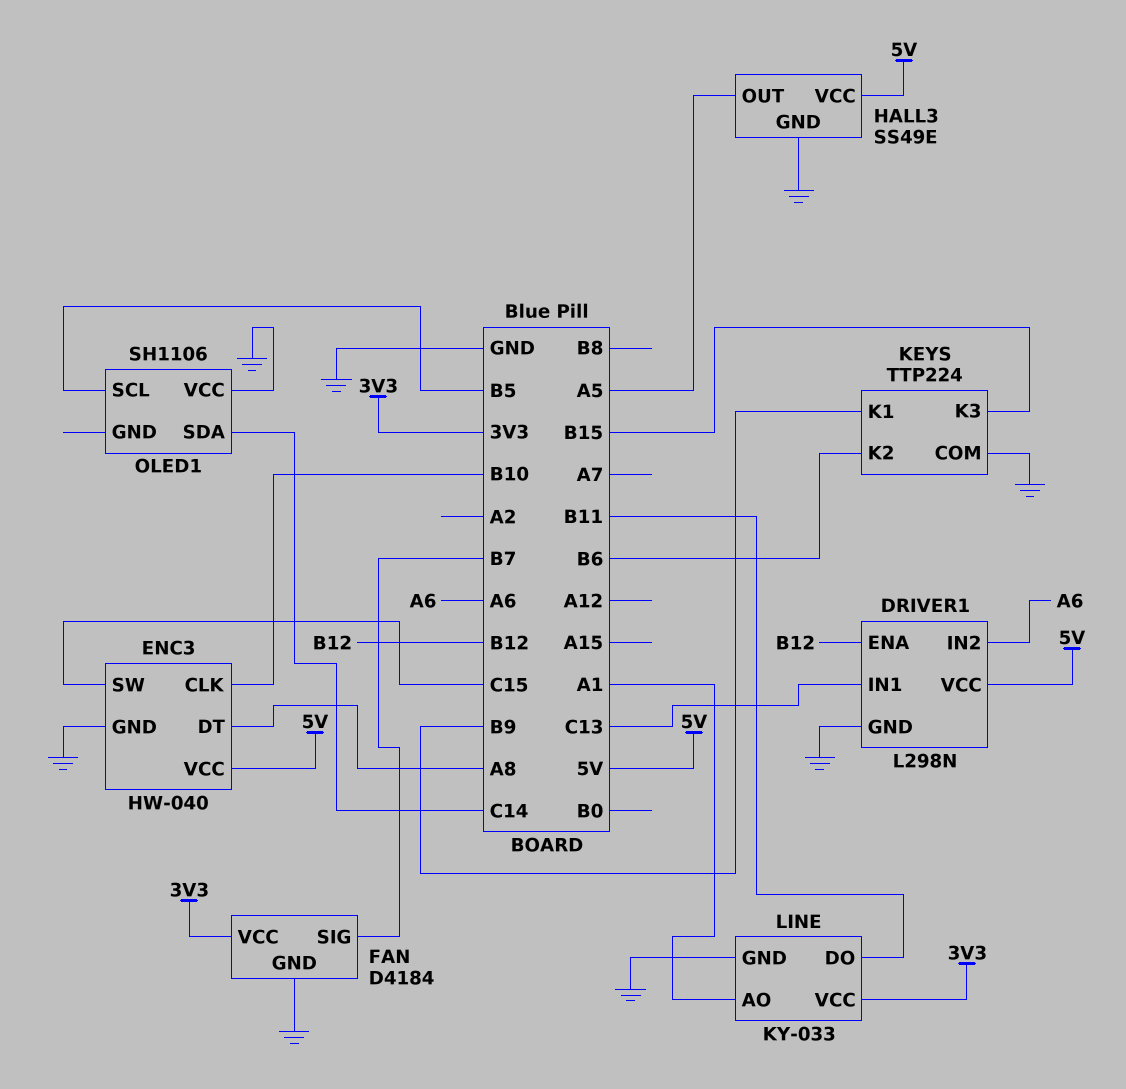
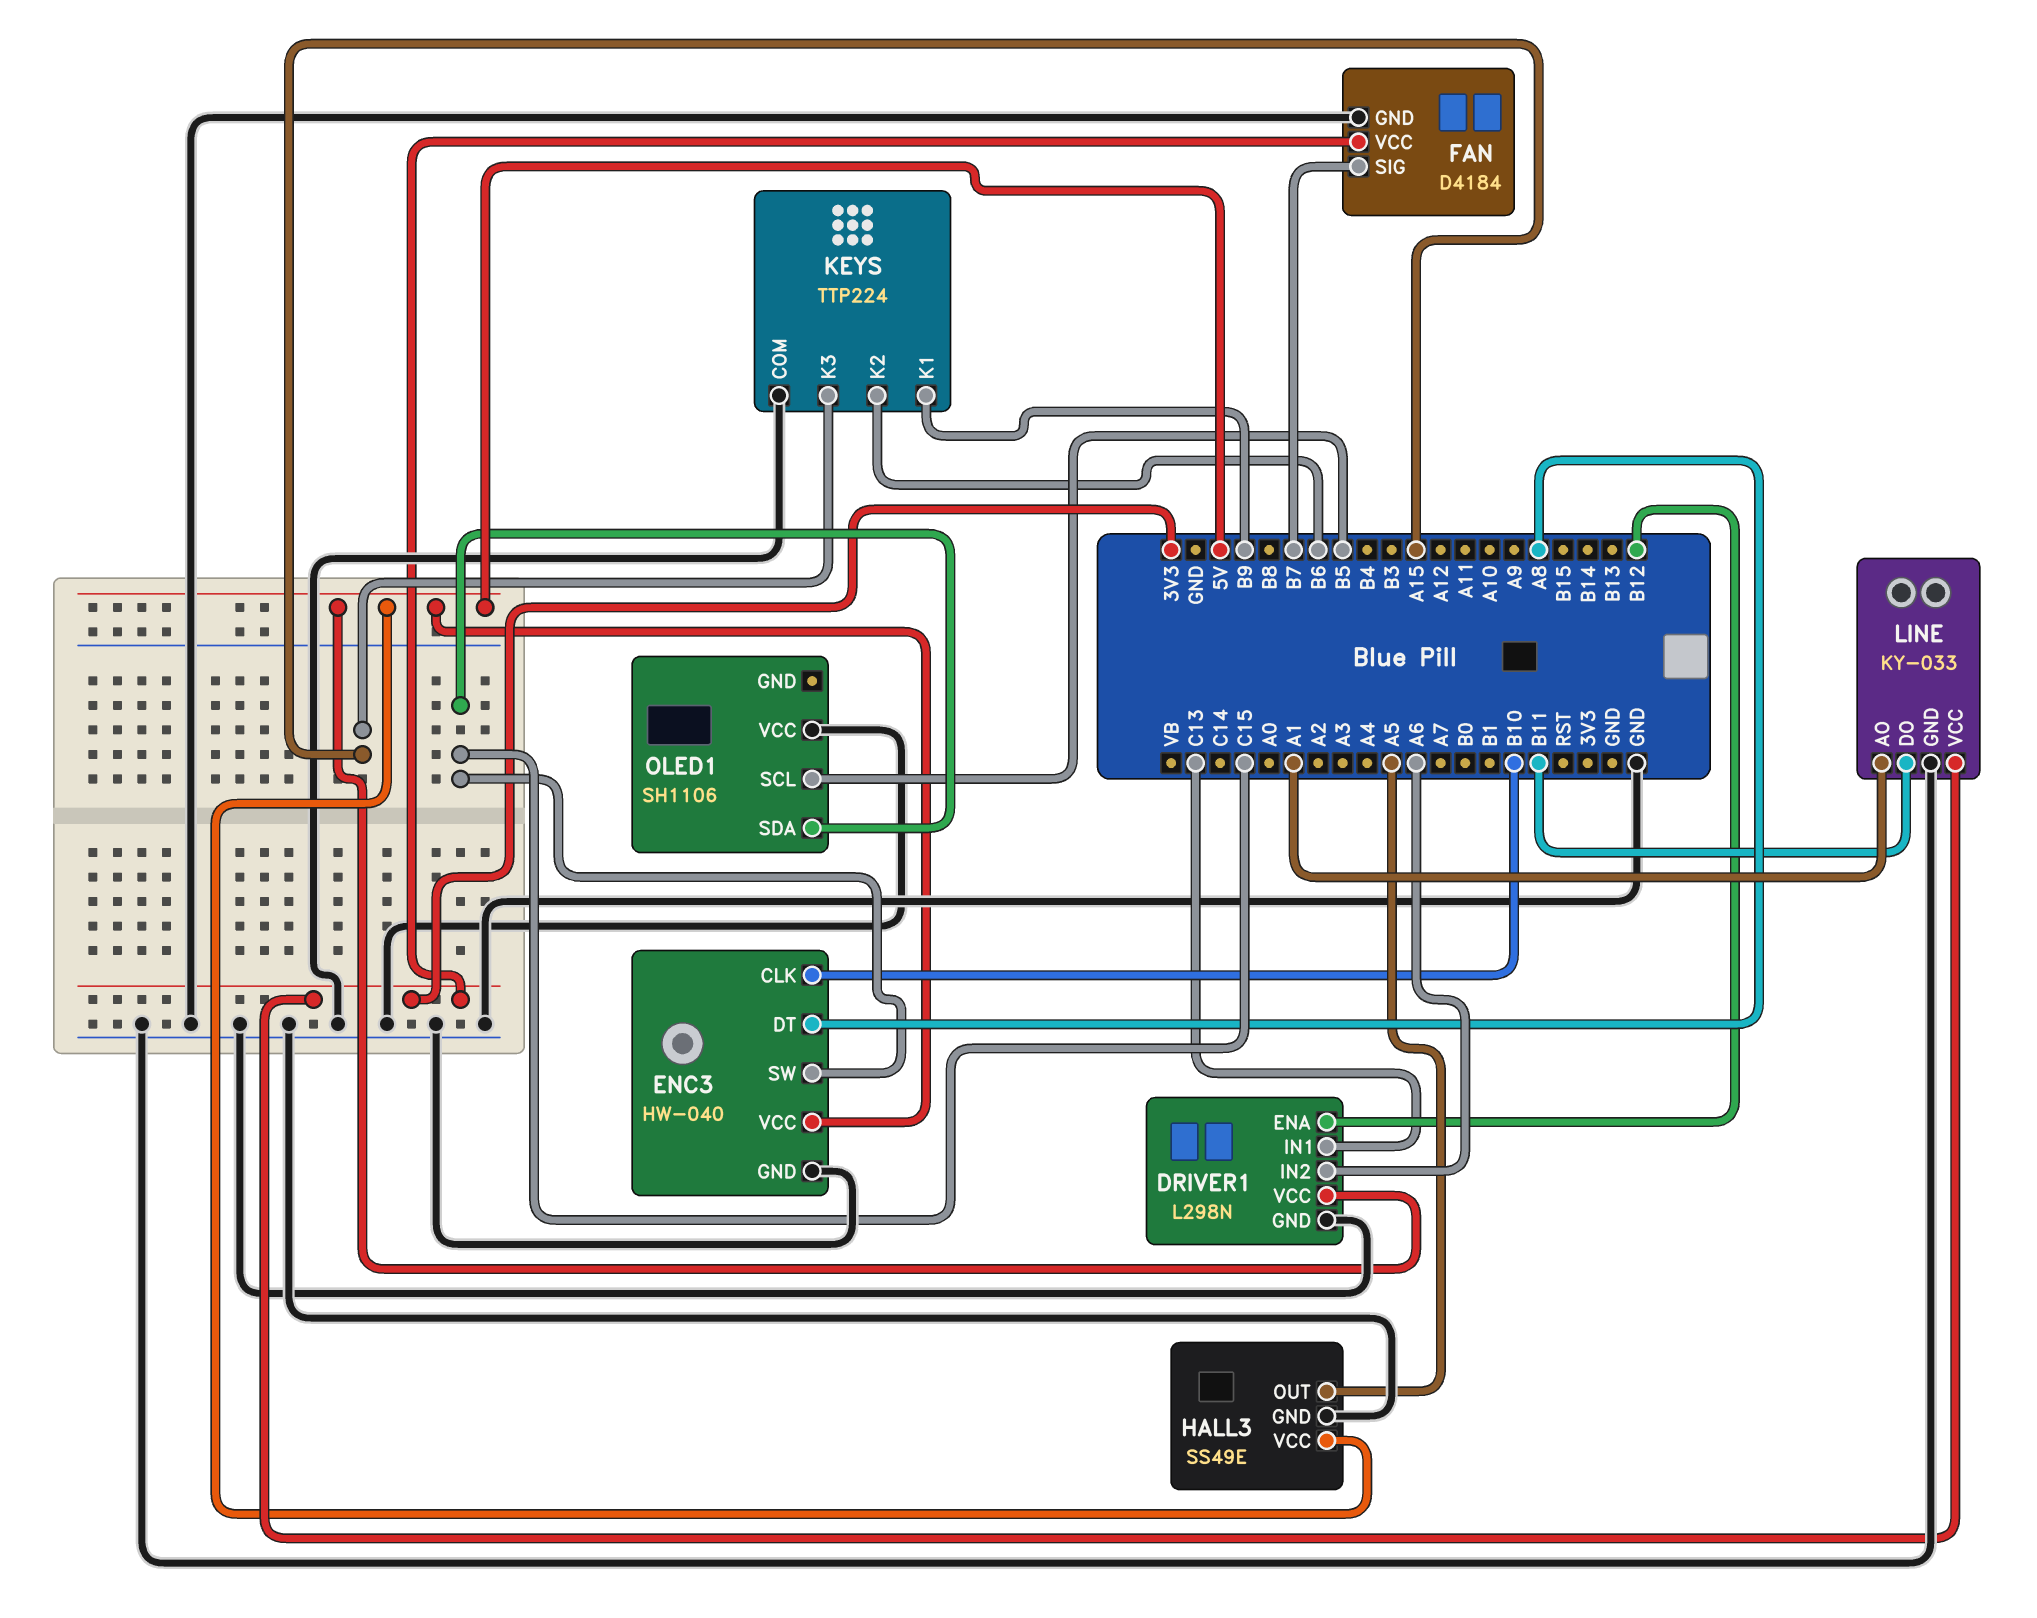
KEYS pin K3: B15 -> A15
OLED1 pin SDA: C14 -> C15

